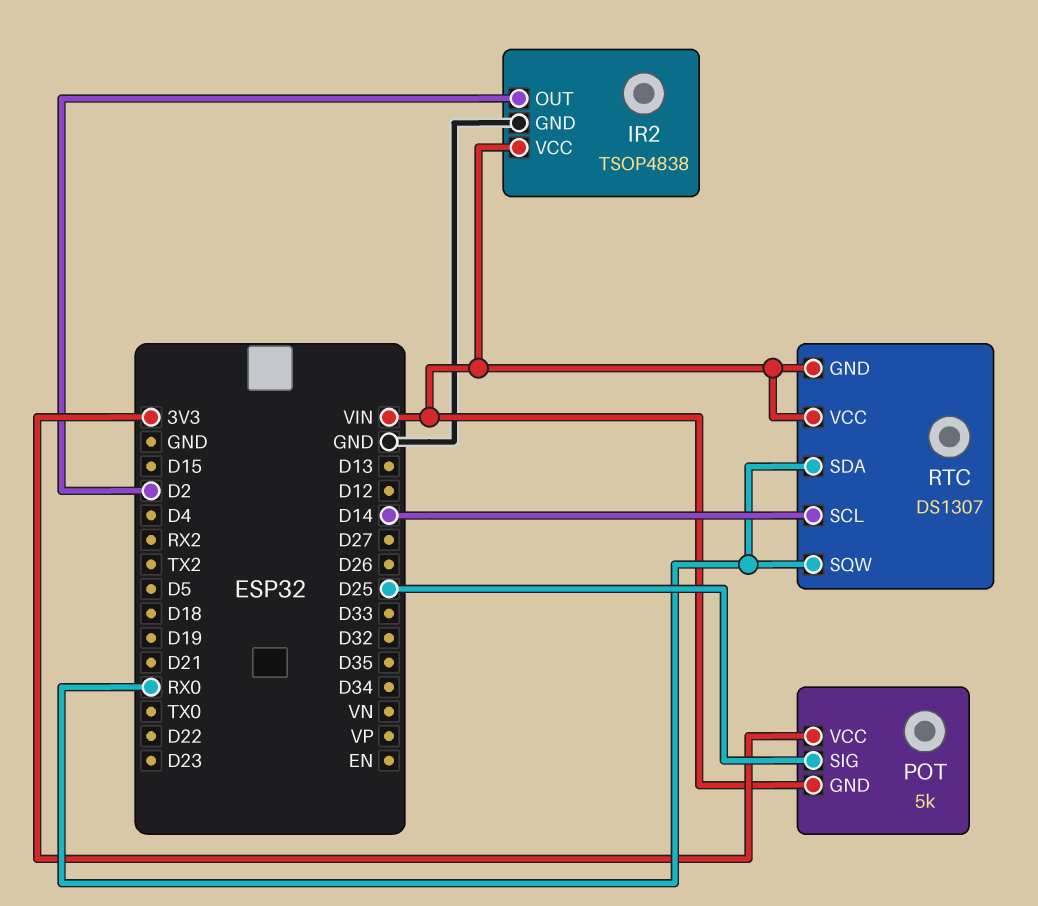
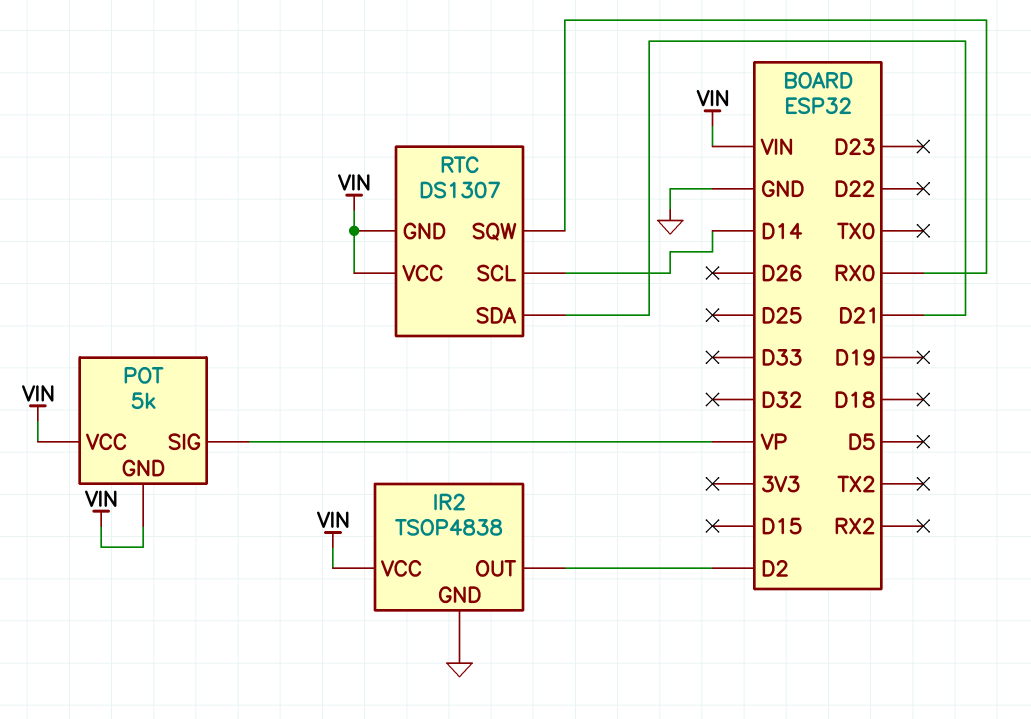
POT pin SIG: D25 -> VP
POT pin VCC: 3V3 -> VIN
RTC pin SDA: RX0 -> D21

